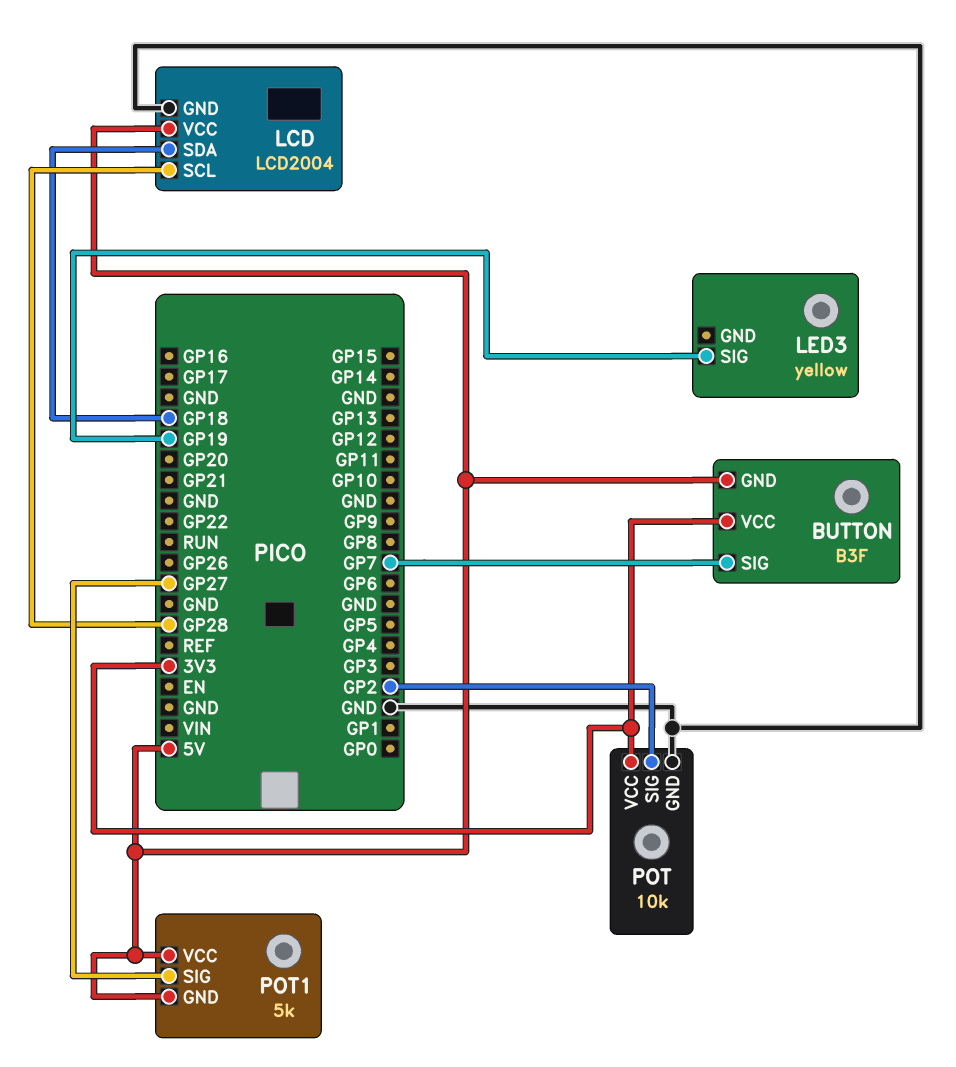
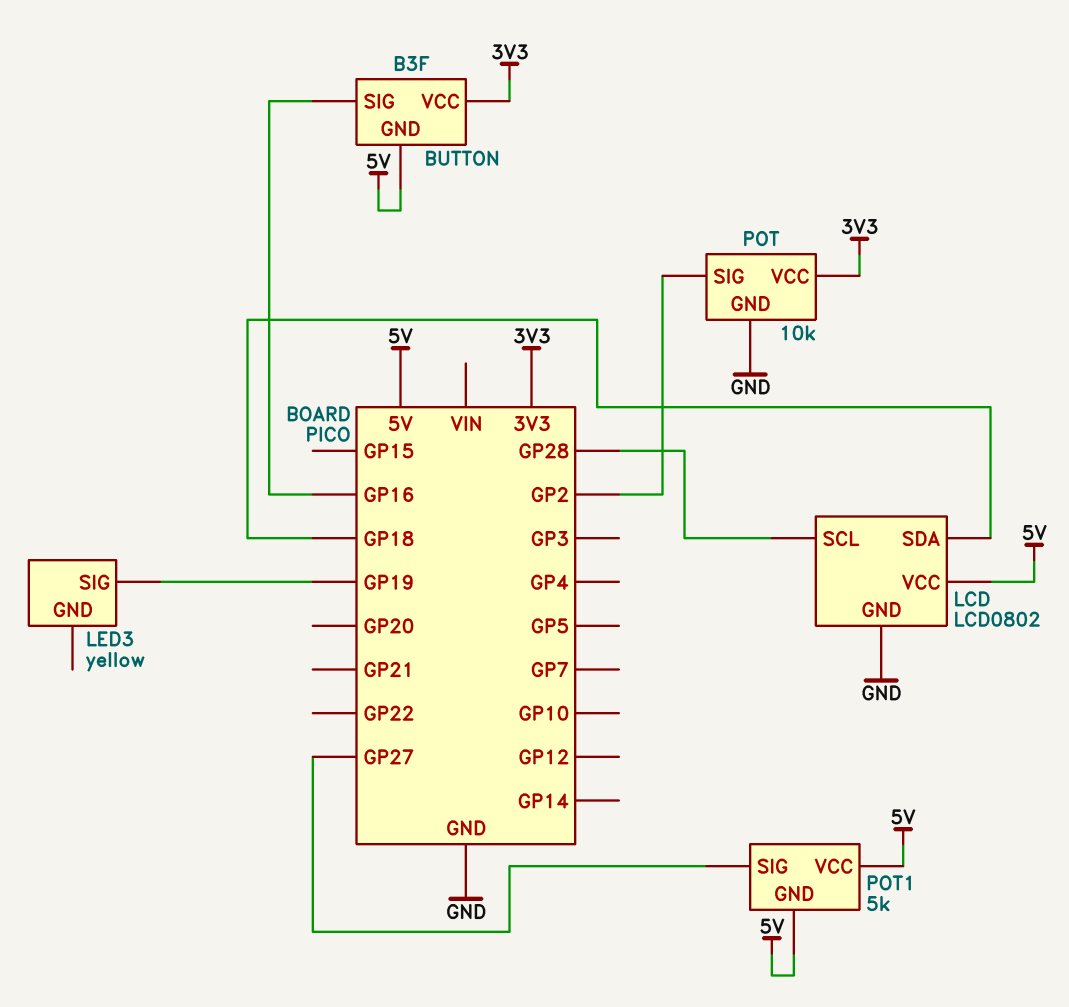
BUTTON pin SIG: GP7 -> GP16
LCD: LCD2004 -> LCD0802

